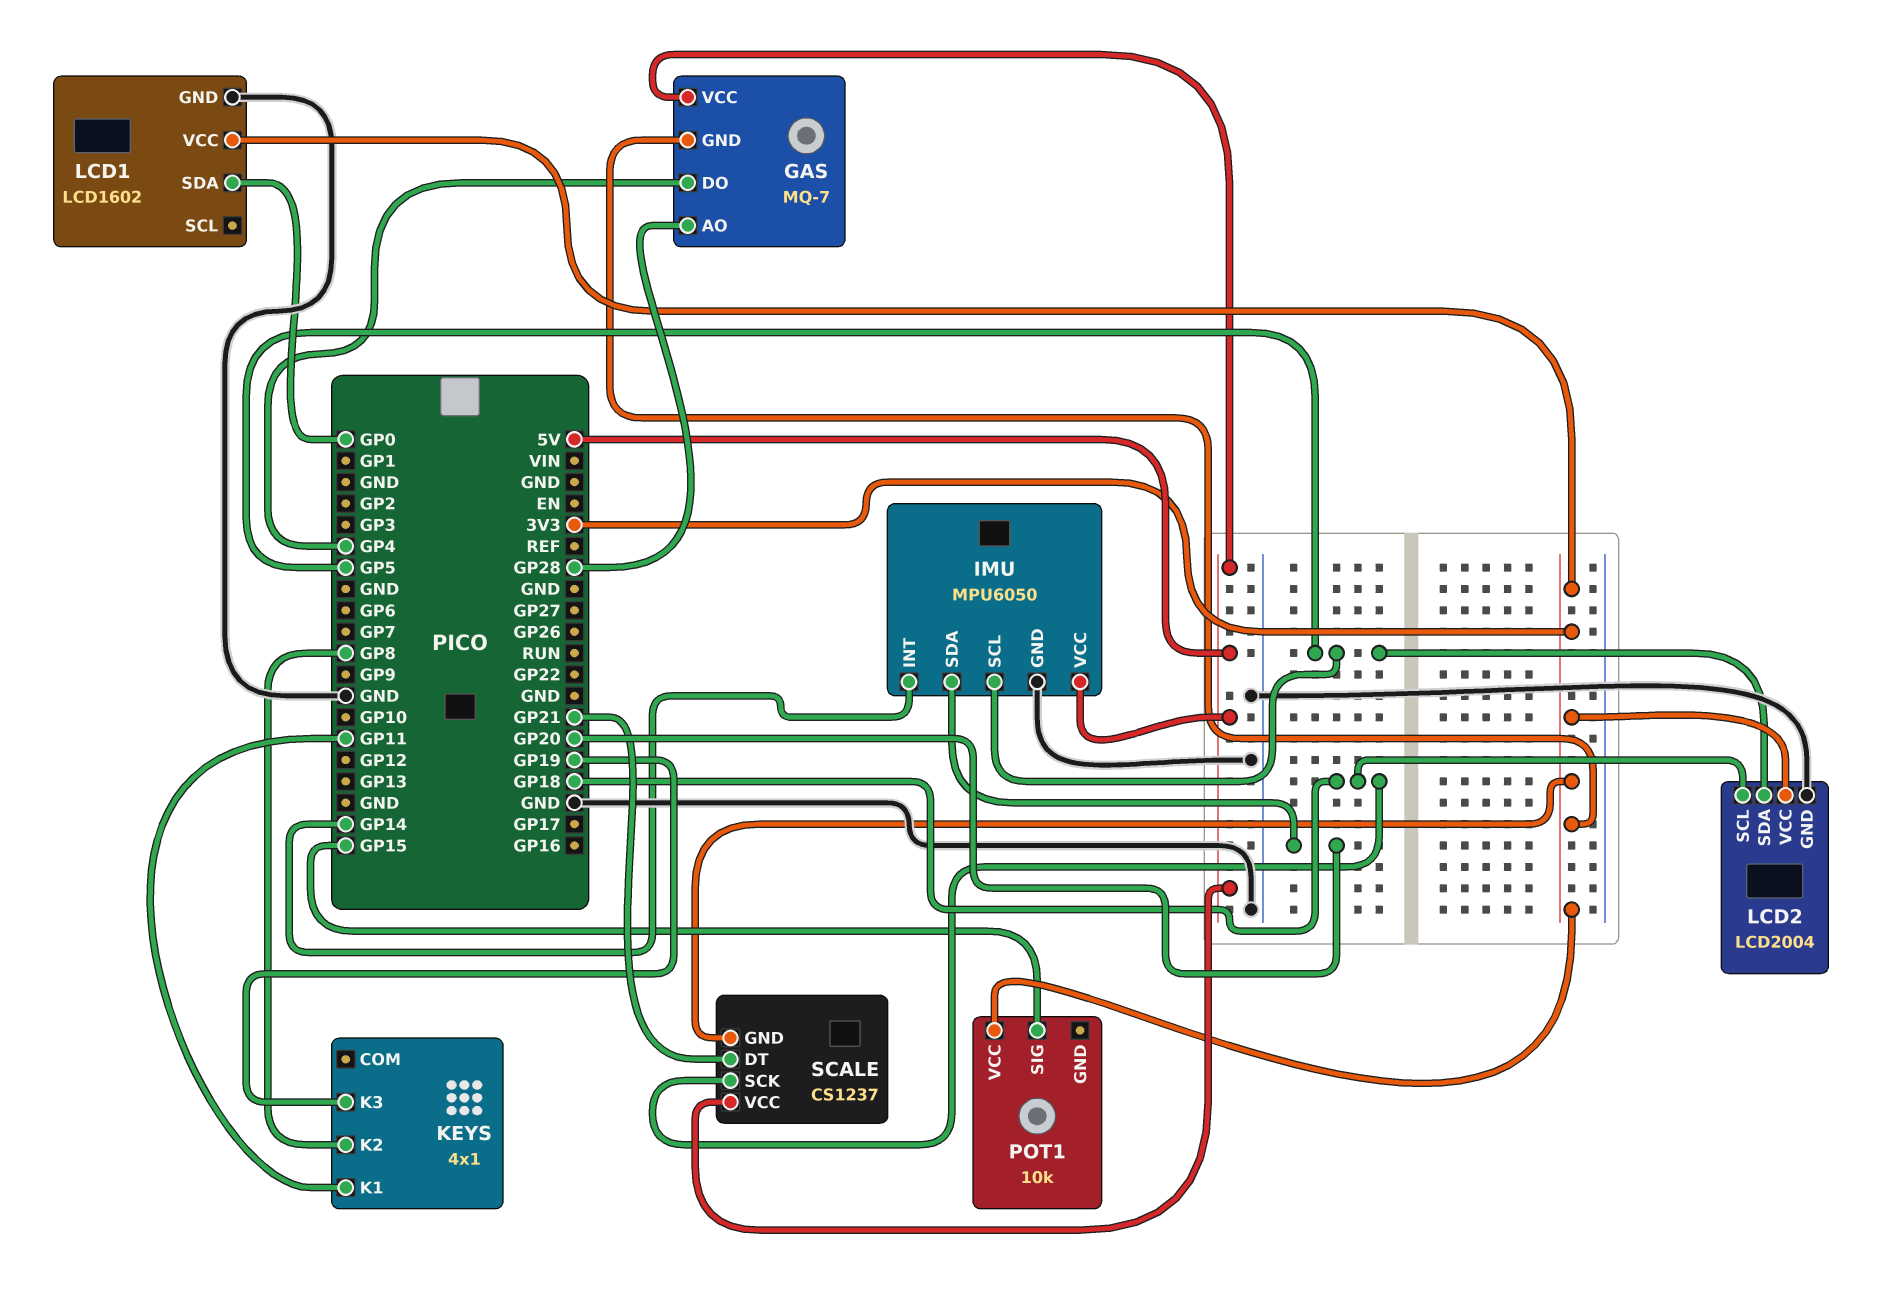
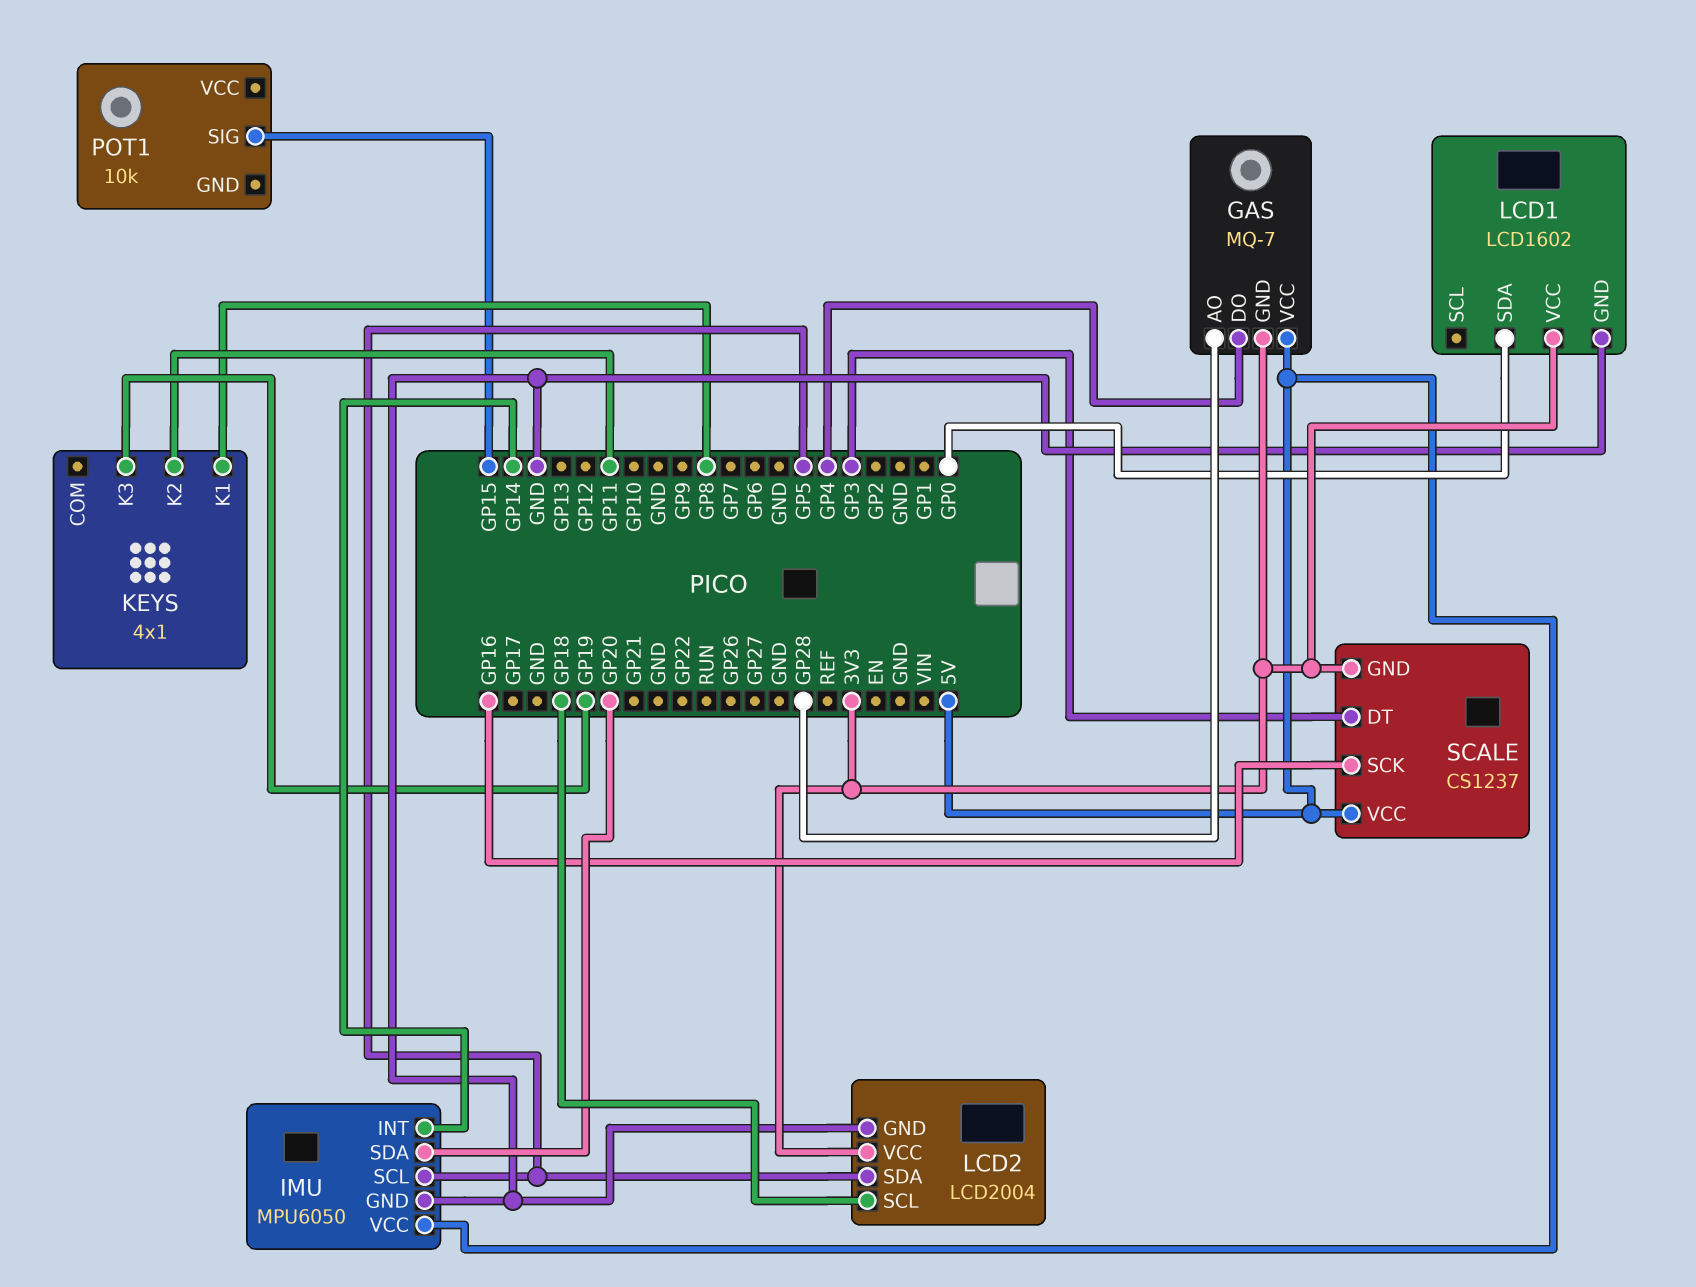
KEYS pin K1: GP11 -> GP8
KEYS pin K2: GP8 -> GP11
POT1 pin VCC: 3V3 -> none
SCALE pin DT: GP21 -> GP3
SCALE pin SCK: GP18 -> GP16

